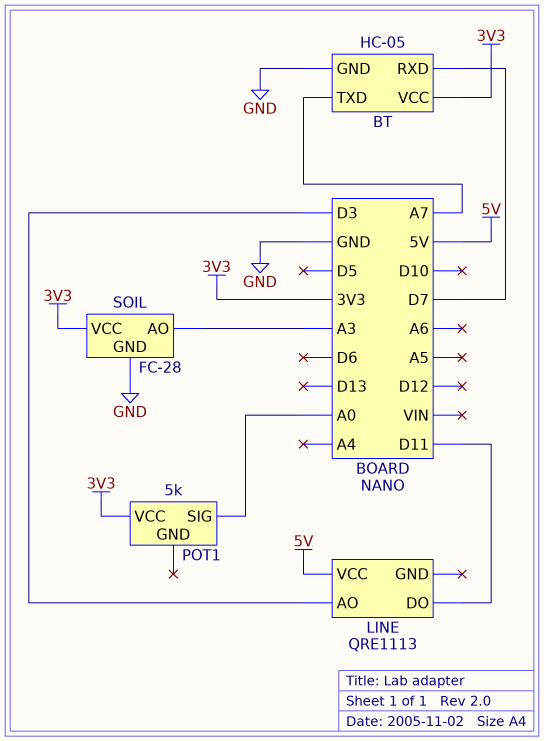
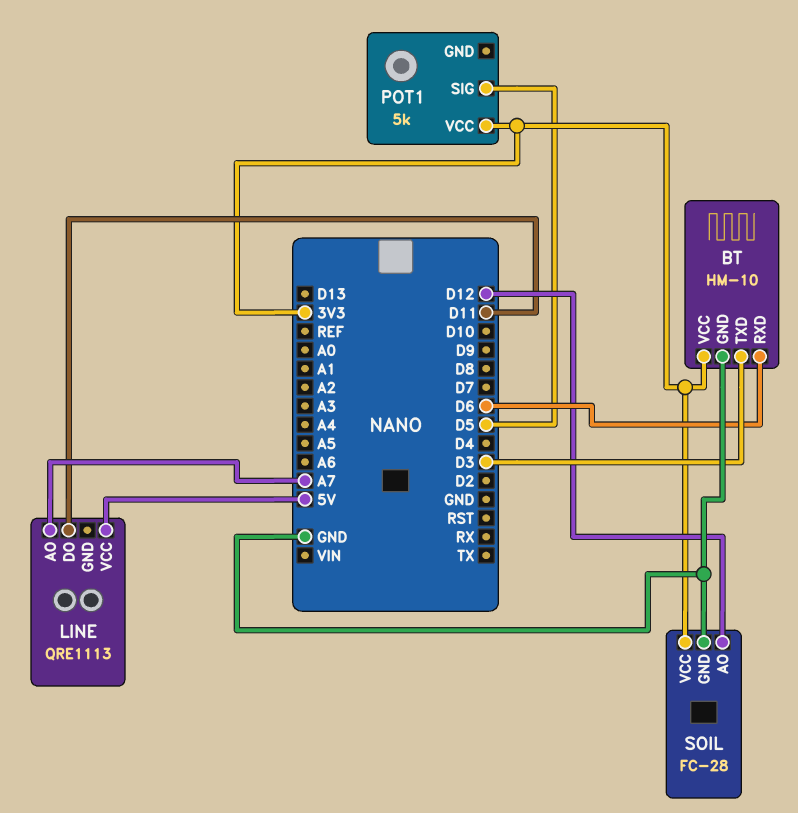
BT: HC-05 -> HM-10
BT pin RXD: D7 -> D6
BT pin TXD: A7 -> D3
LINE pin AO: D3 -> A7
POT1 pin SIG: A0 -> D5
SOIL pin AO: A3 -> D12

